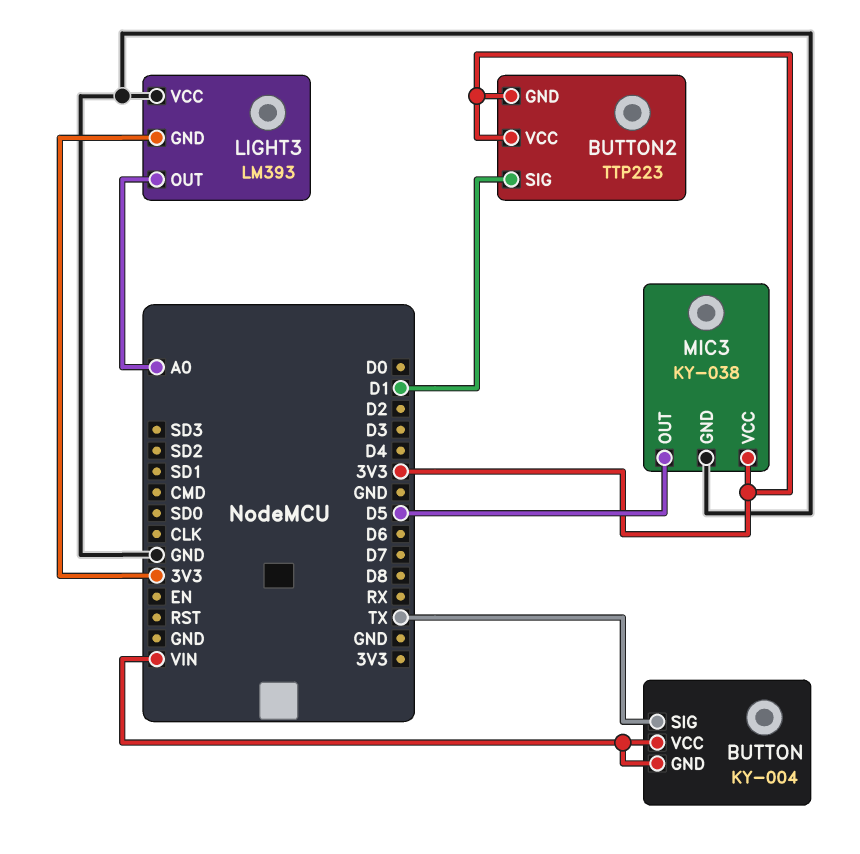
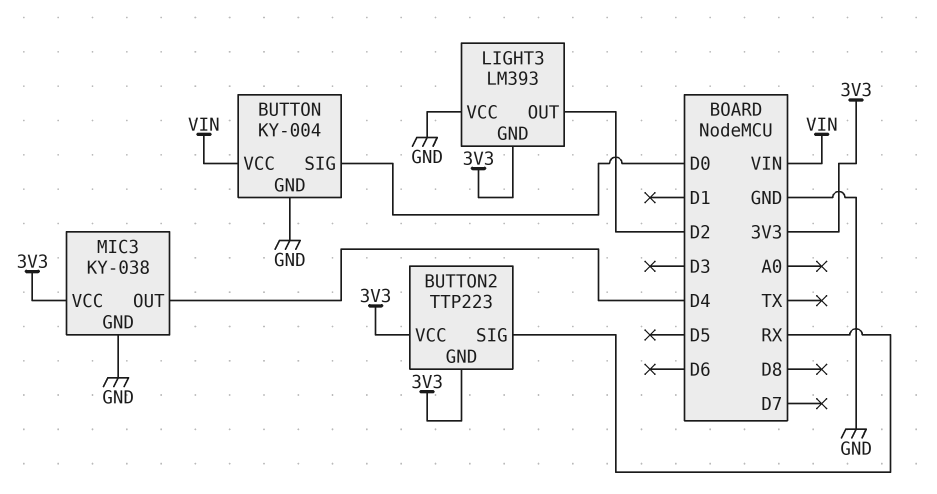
BUTTON pin GND: VIN -> GND
BUTTON pin SIG: TX -> D0
BUTTON2 pin SIG: D1 -> RX
LIGHT3 pin OUT: A0 -> D2
MIC3 pin OUT: D5 -> D4

